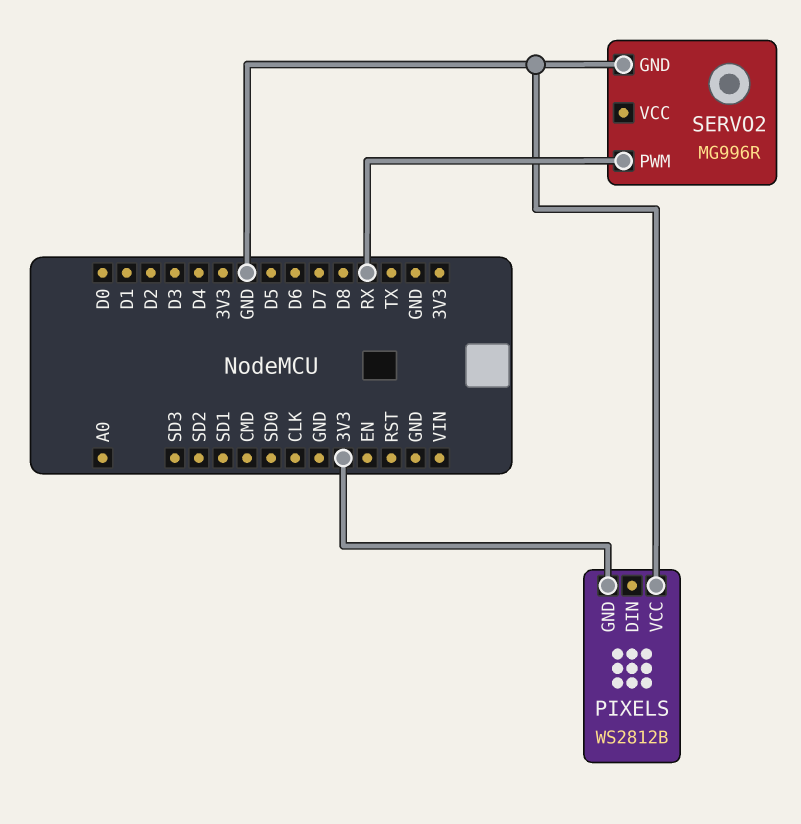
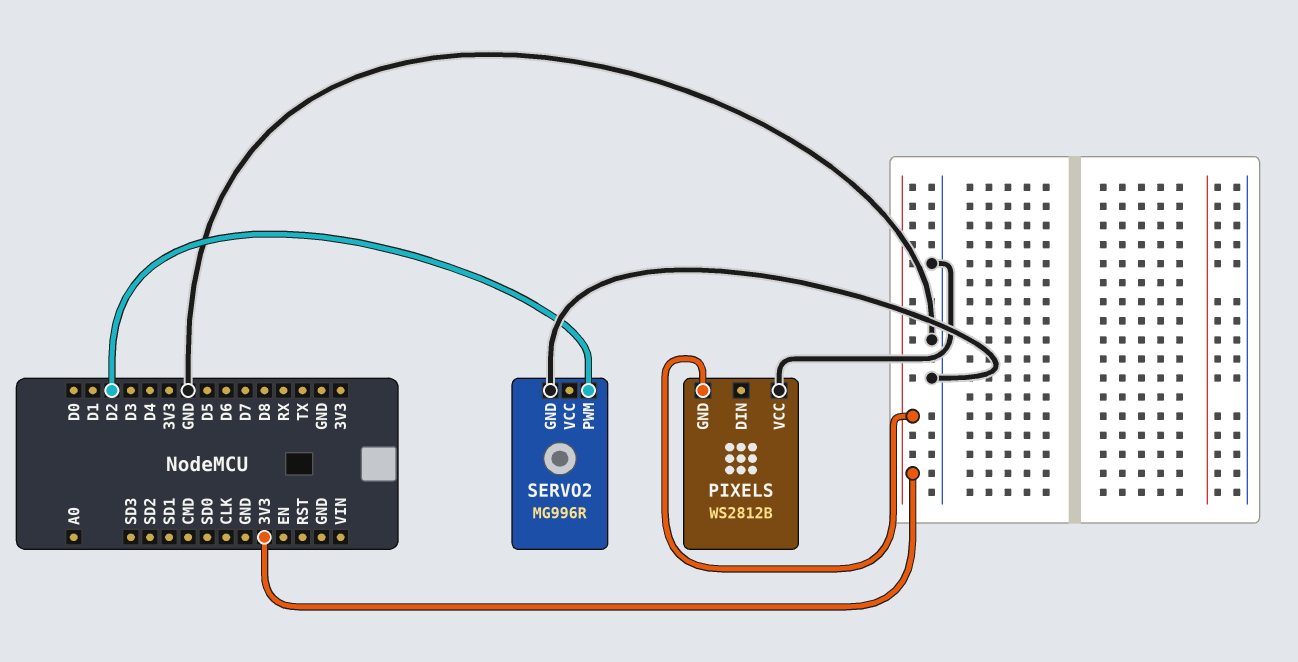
SERVO2 pin PWM: RX -> D2

